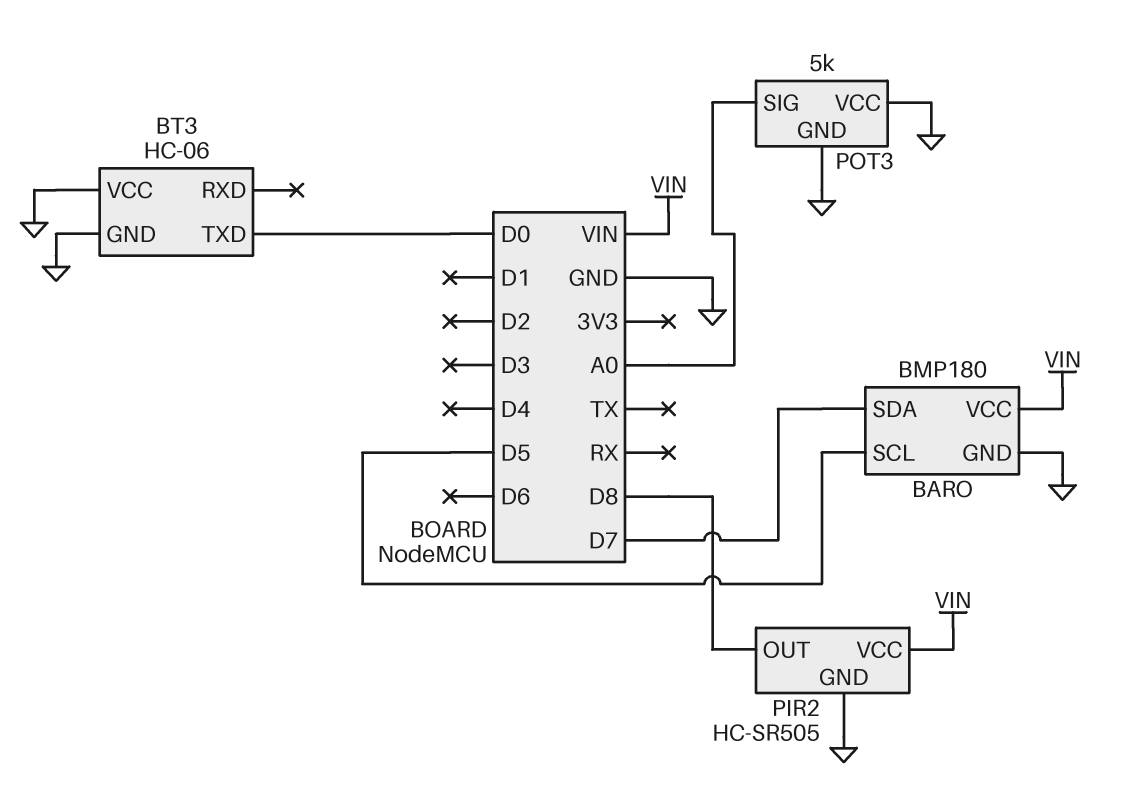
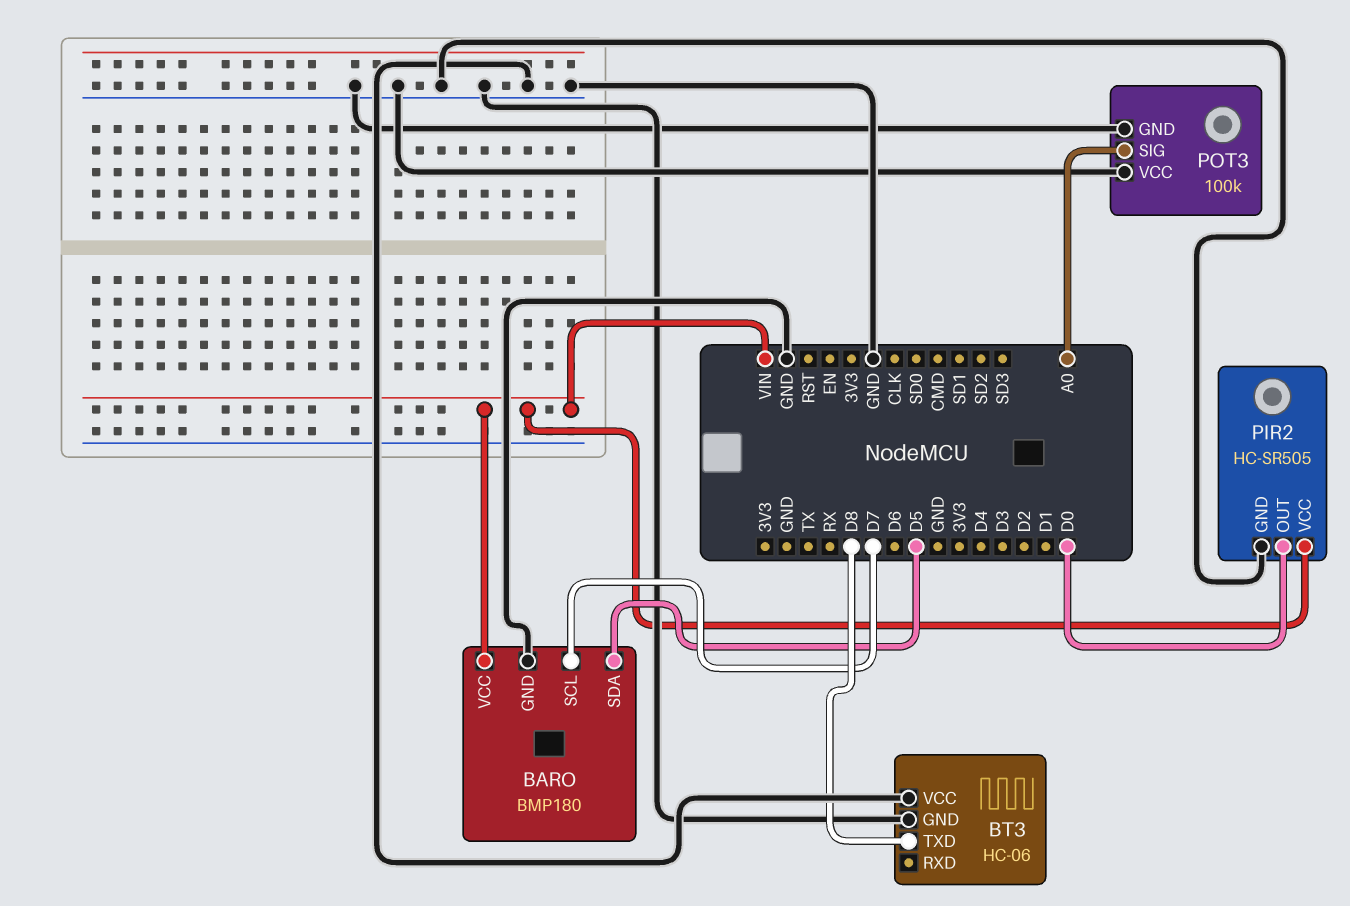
BARO pin SCL: D5 -> D7
BARO pin SDA: D7 -> D5
BT3 pin TXD: D0 -> D8
PIR2 pin OUT: D8 -> D0
POT3: 5k -> 100k

